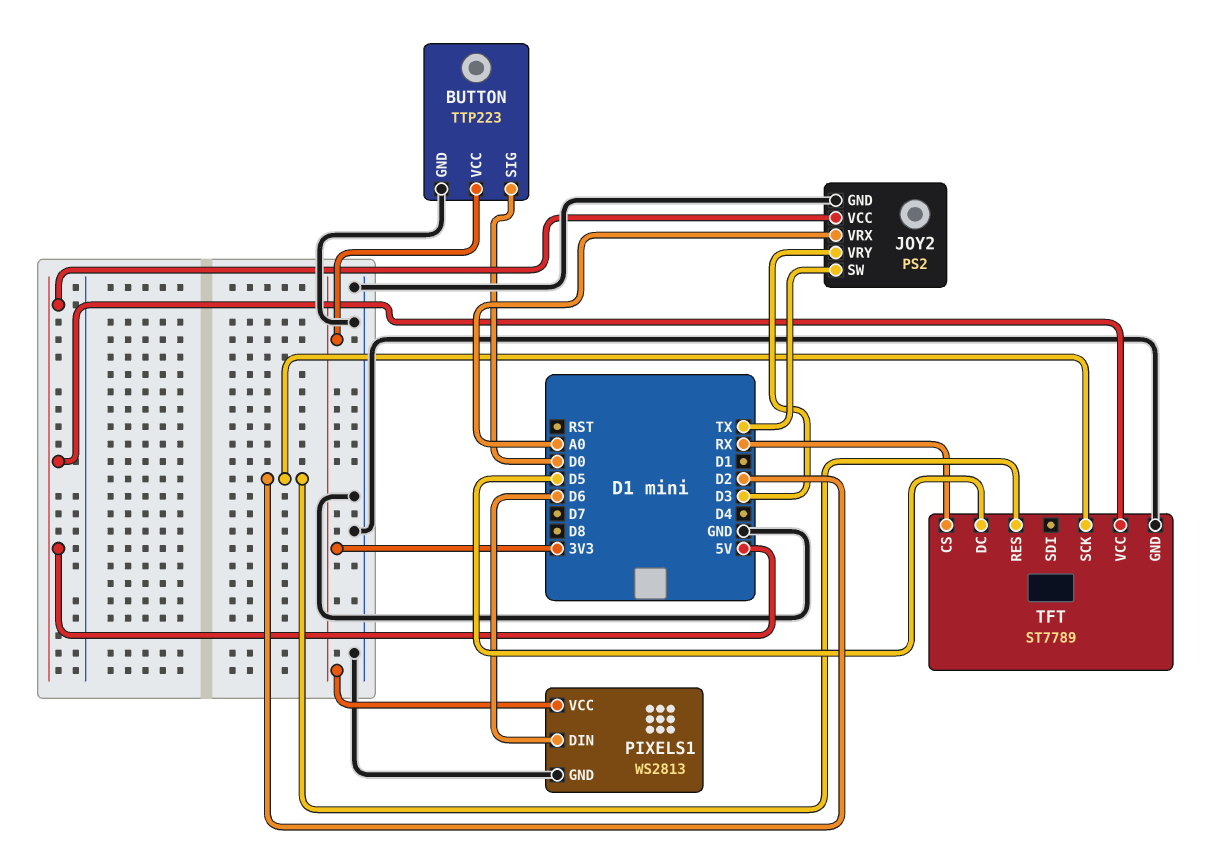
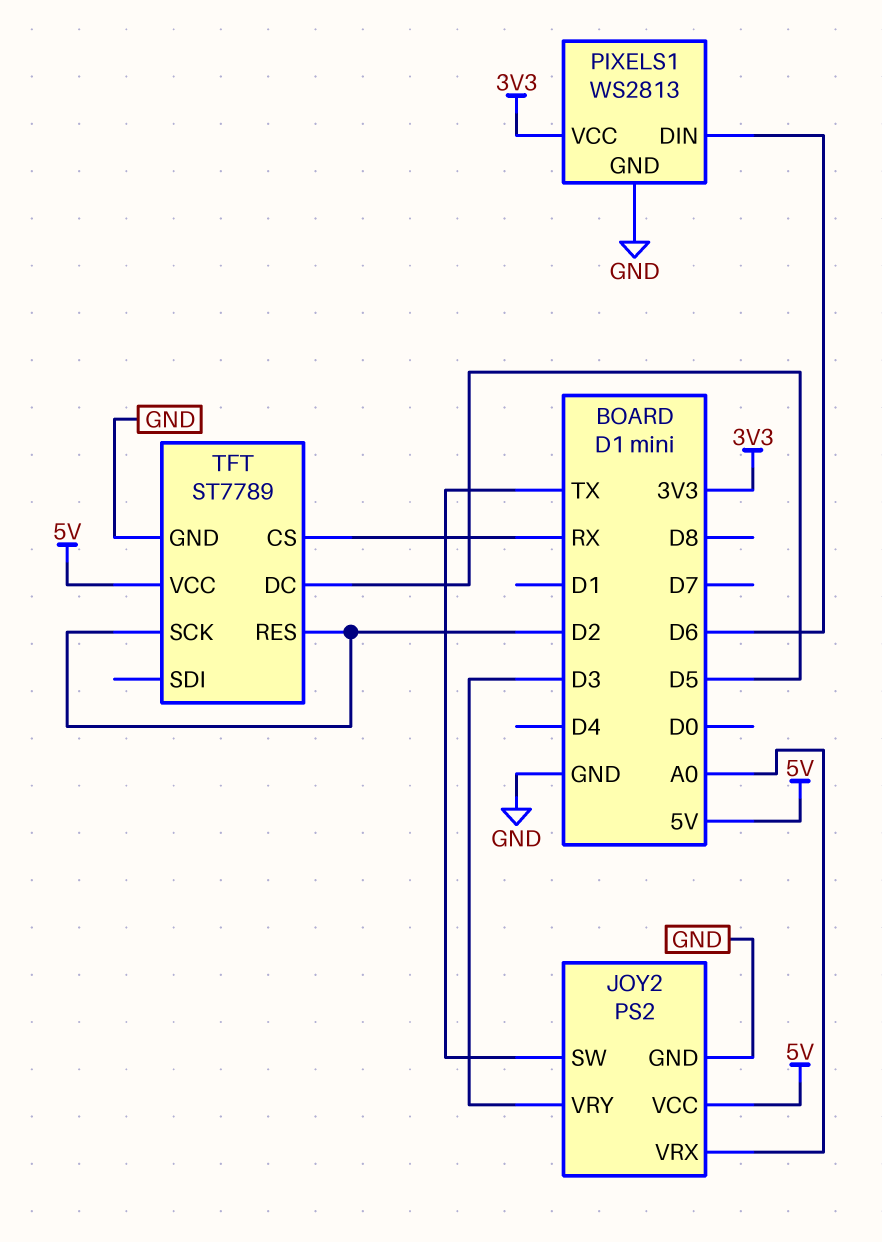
BUTTON: TTP223 -> none
BUTTON pin GND: GND -> none
BUTTON pin SIG: D0 -> none
BUTTON pin VCC: 3V3 -> none

